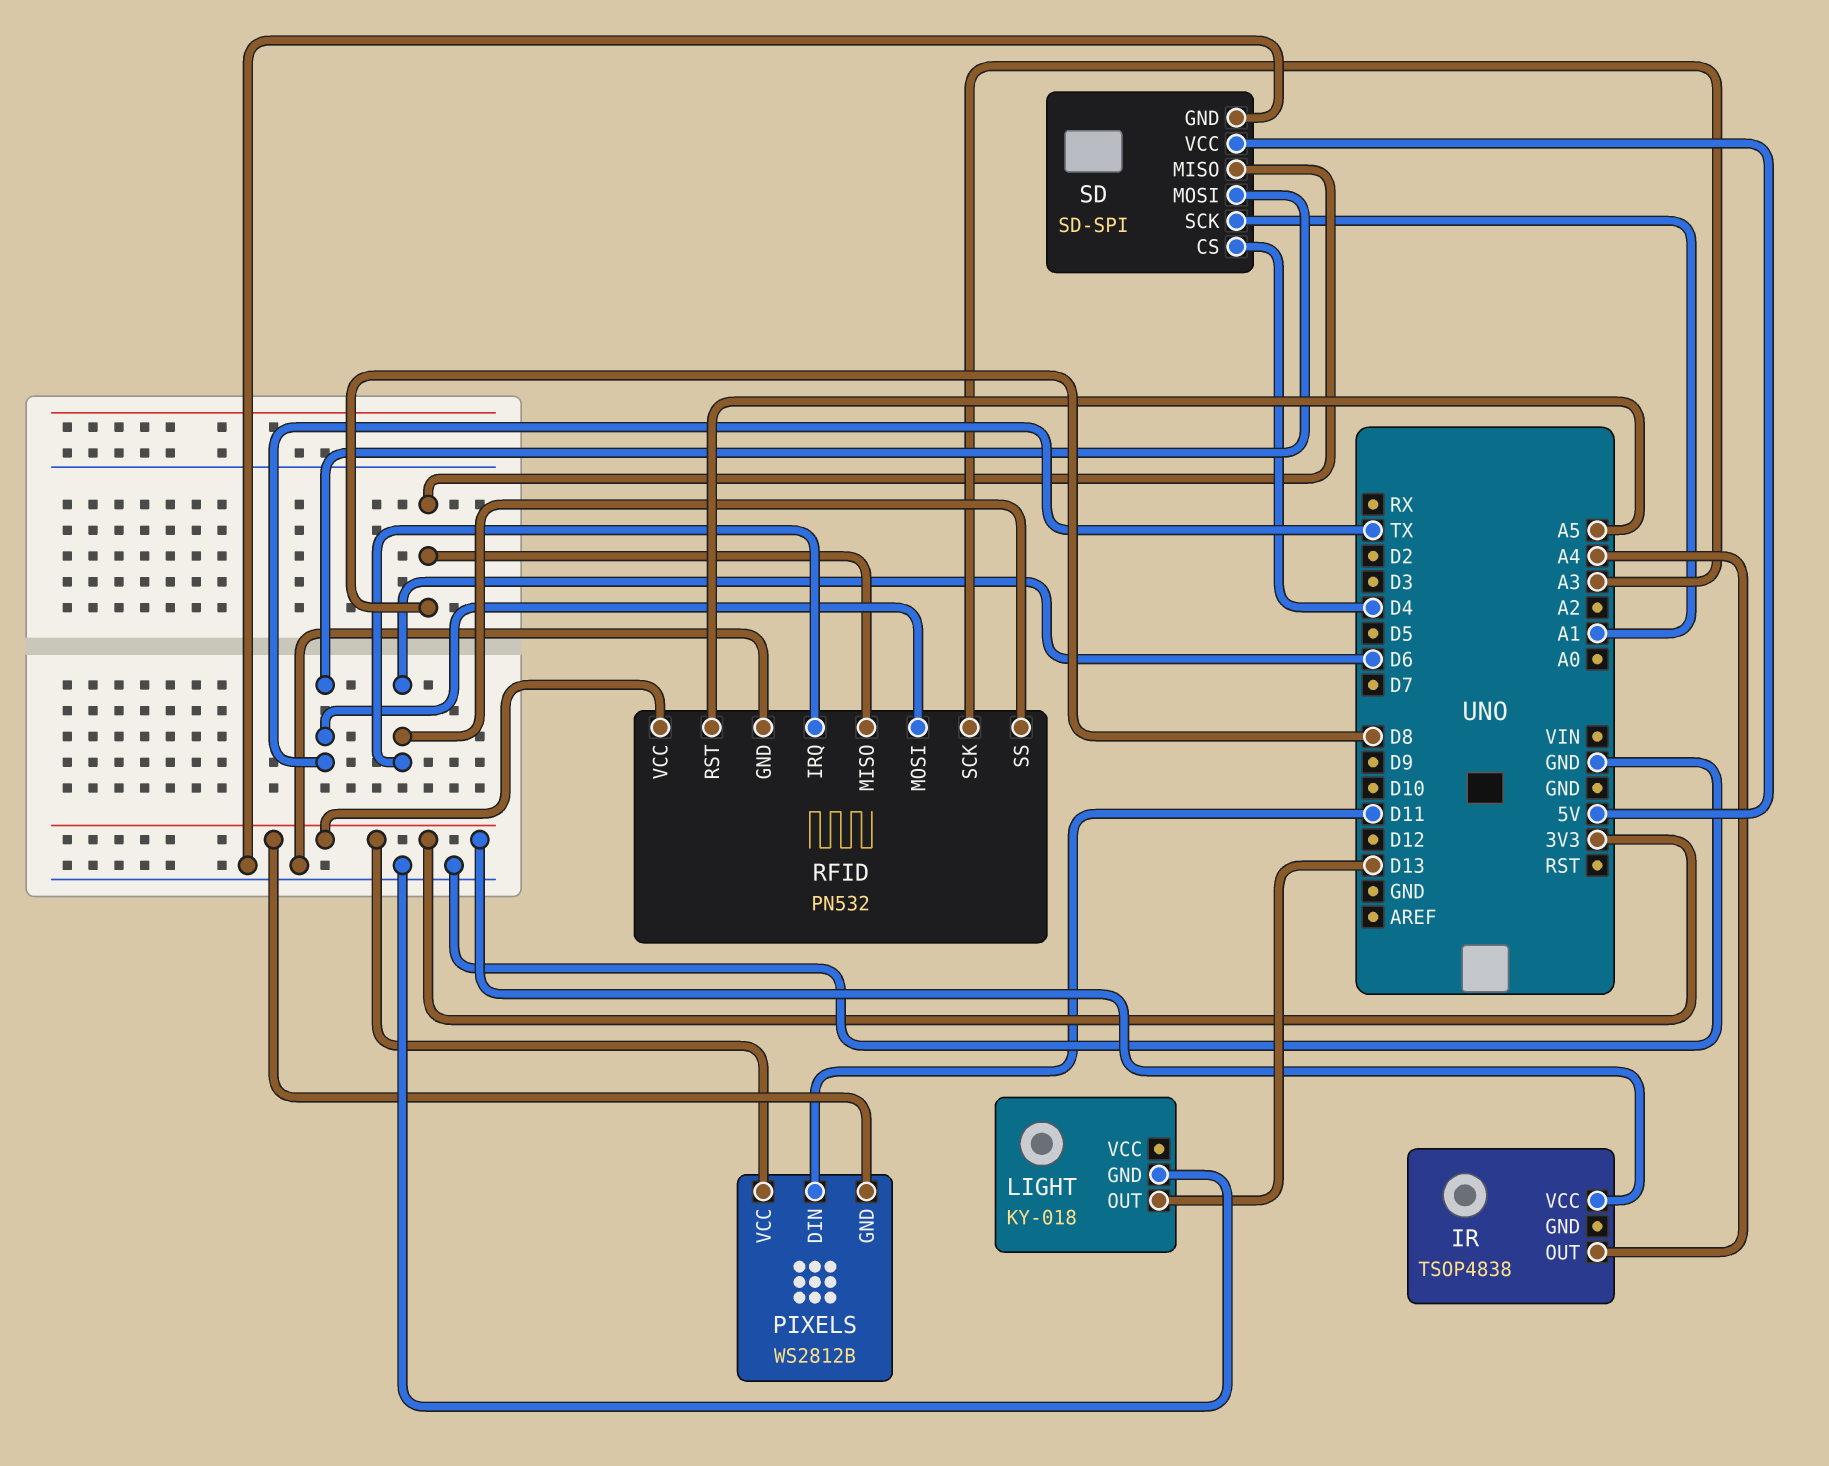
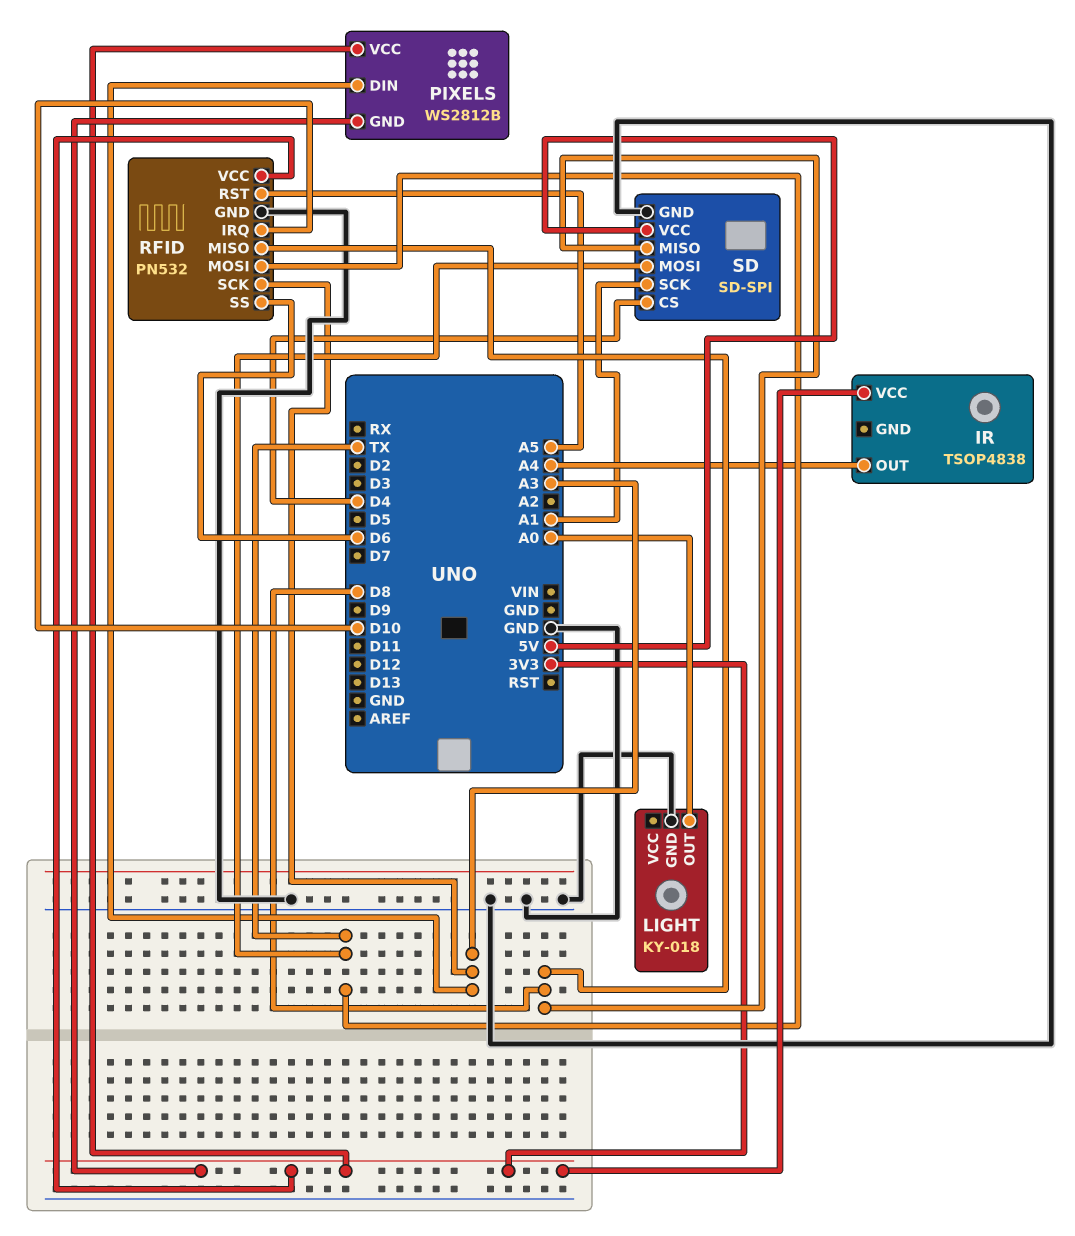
LIGHT pin OUT: D13 -> A0
PIXELS pin DIN: D11 -> A3
RFID pin IRQ: D6 -> D10

